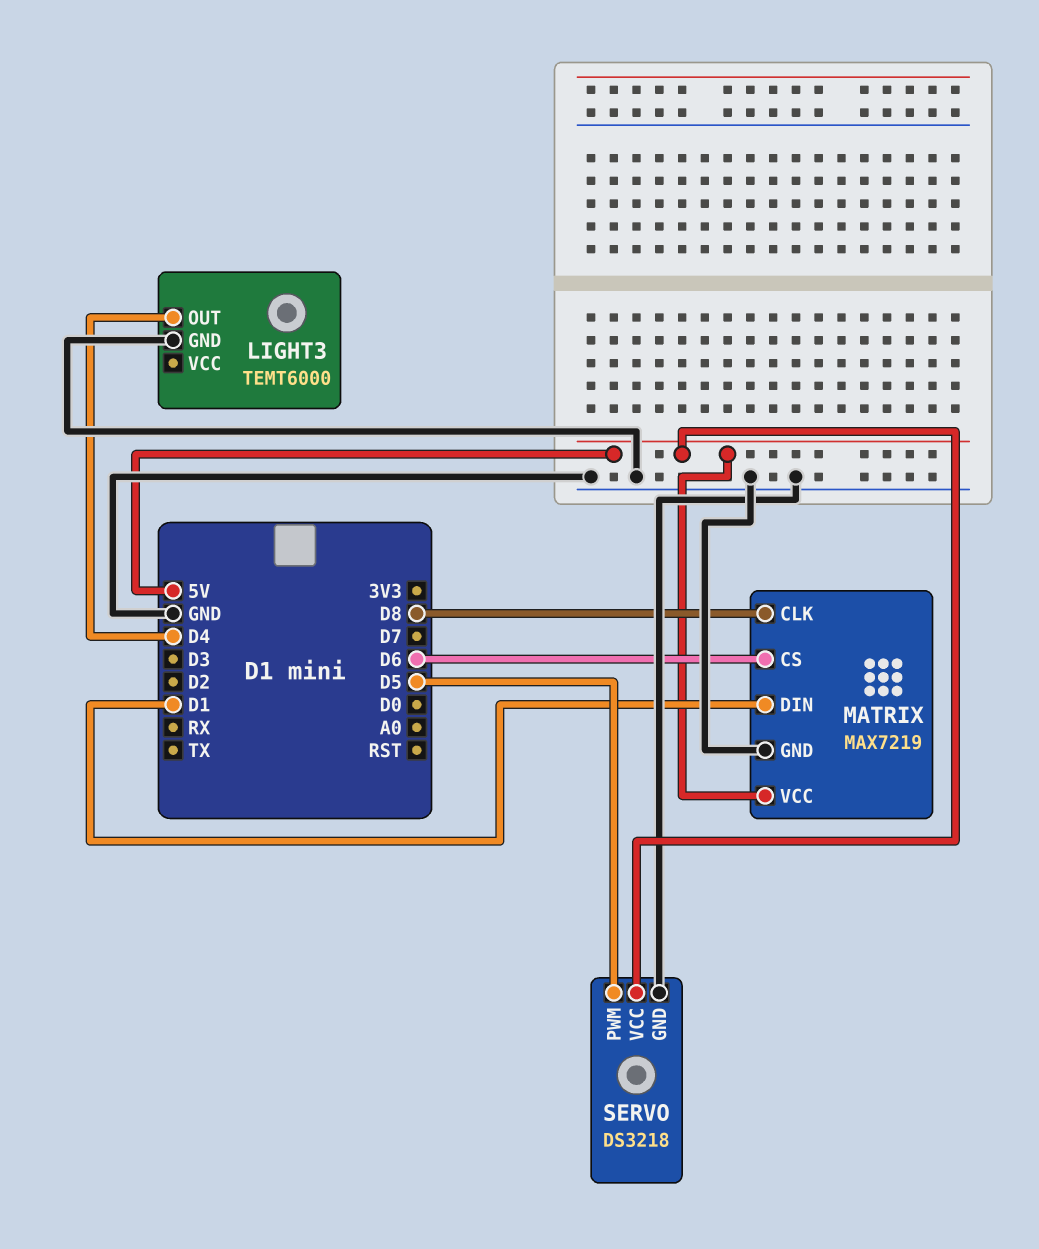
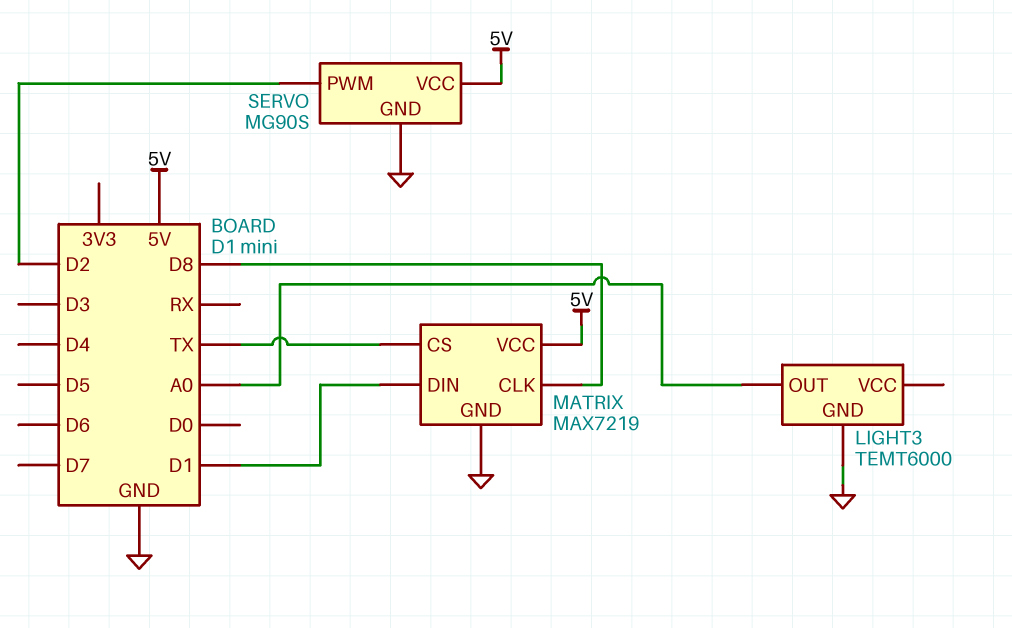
LIGHT3 pin OUT: D4 -> A0
MATRIX pin CS: D6 -> TX
SERVO: DS3218 -> MG90S
SERVO pin PWM: D5 -> D2

